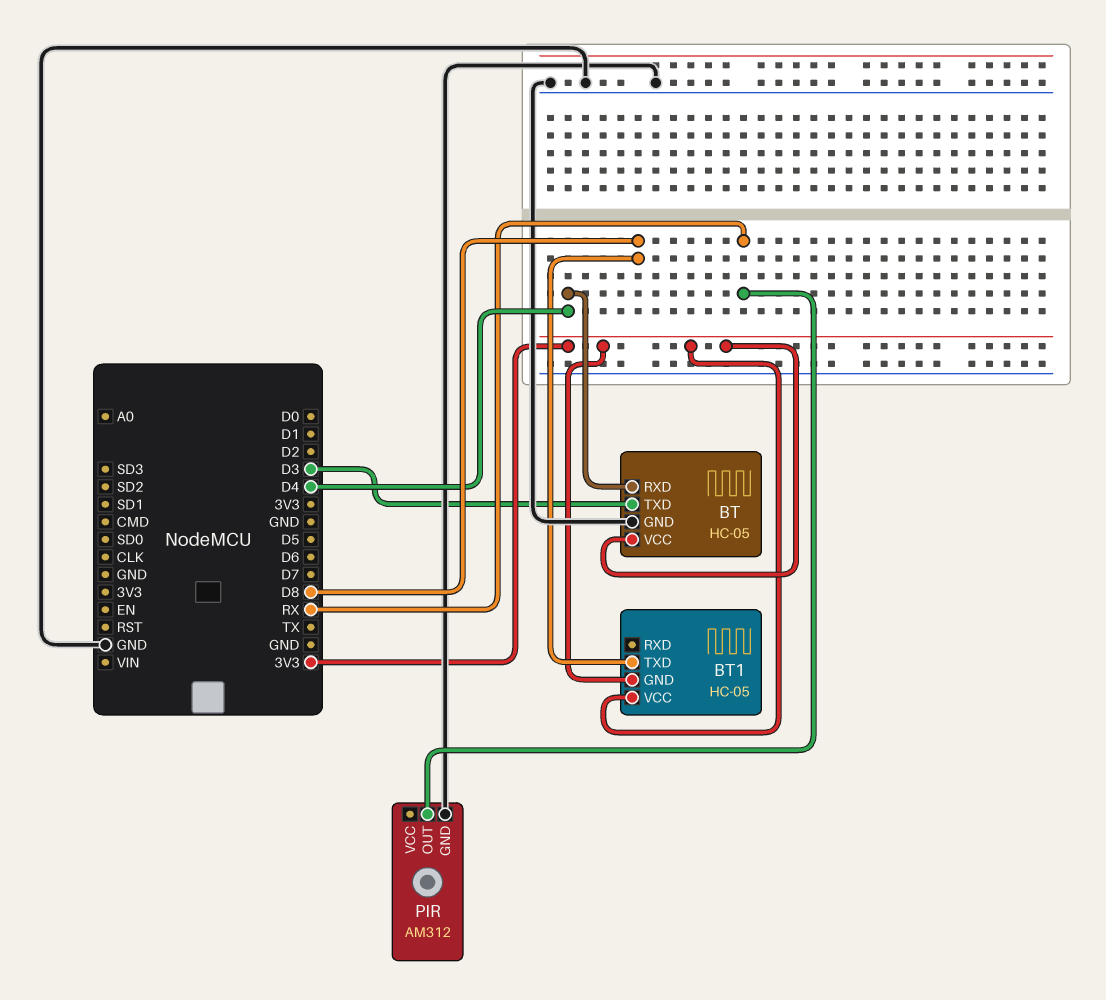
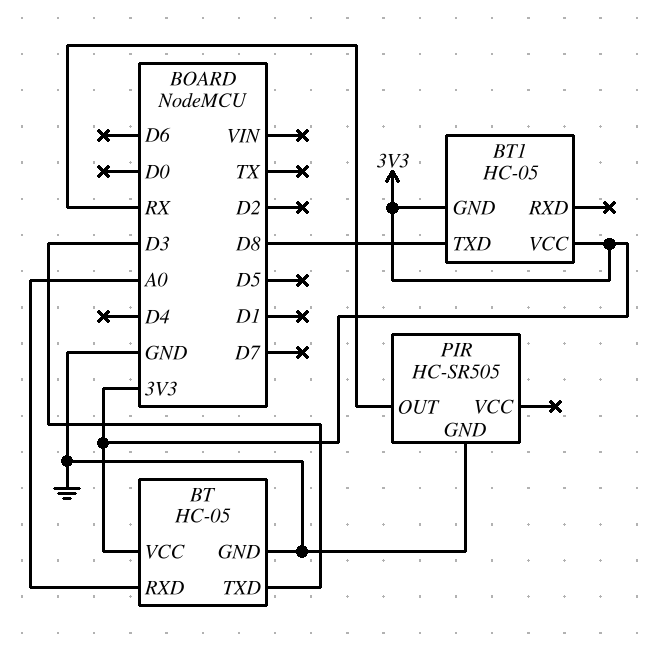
BT pin RXD: D4 -> A0
PIR: AM312 -> HC-SR505

